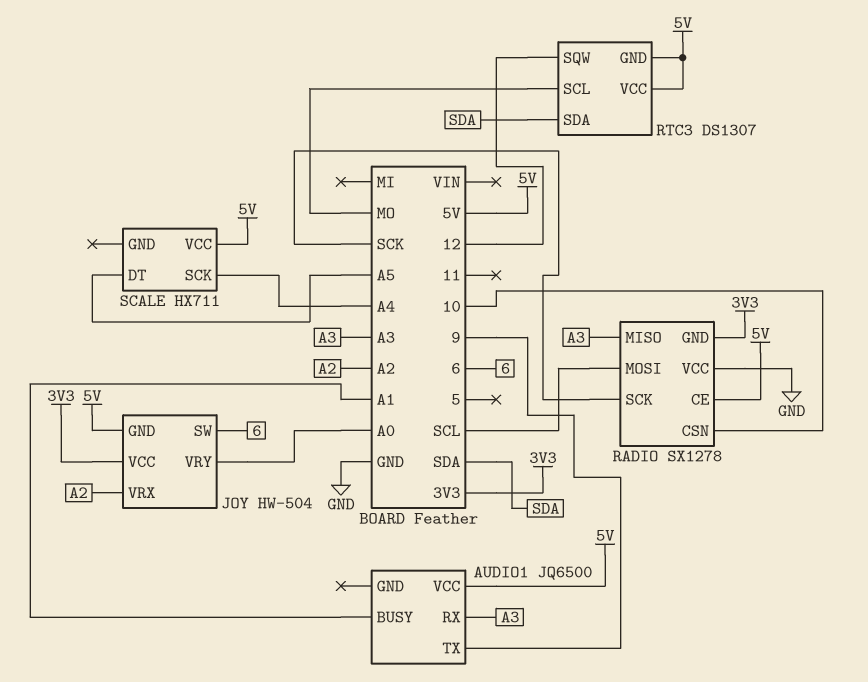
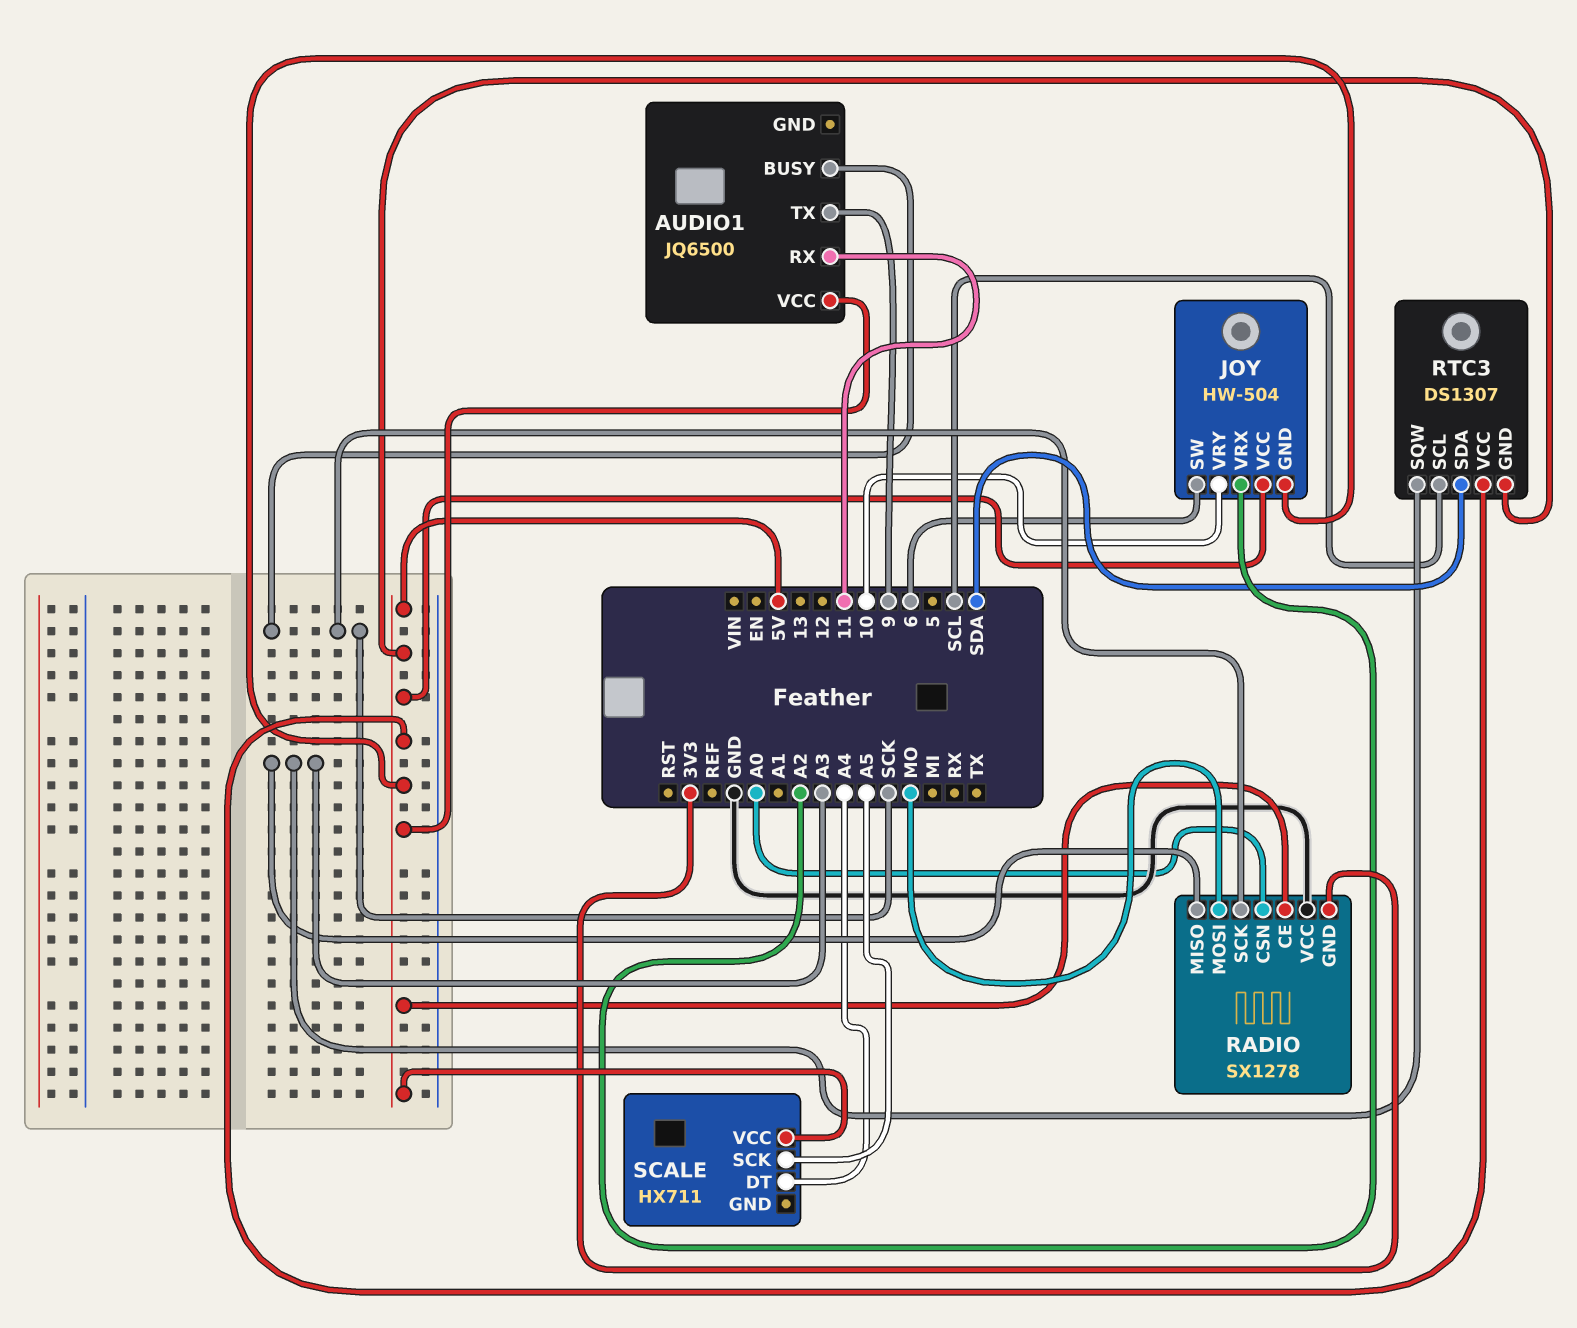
AUDIO1 pin BUSY: A1 -> SCK
AUDIO1 pin RX: A3 -> 11
JOY pin VCC: 3V3 -> 5V
JOY pin VRY: A0 -> 10
RADIO pin CSN: 10 -> A0
RADIO pin MOSI: SCL -> MO
RTC3 pin SCL: MO -> SCL
RTC3 pin SQW: 12 -> A3
SCALE pin DT: A5 -> A4
SCALE pin SCK: A4 -> A5

